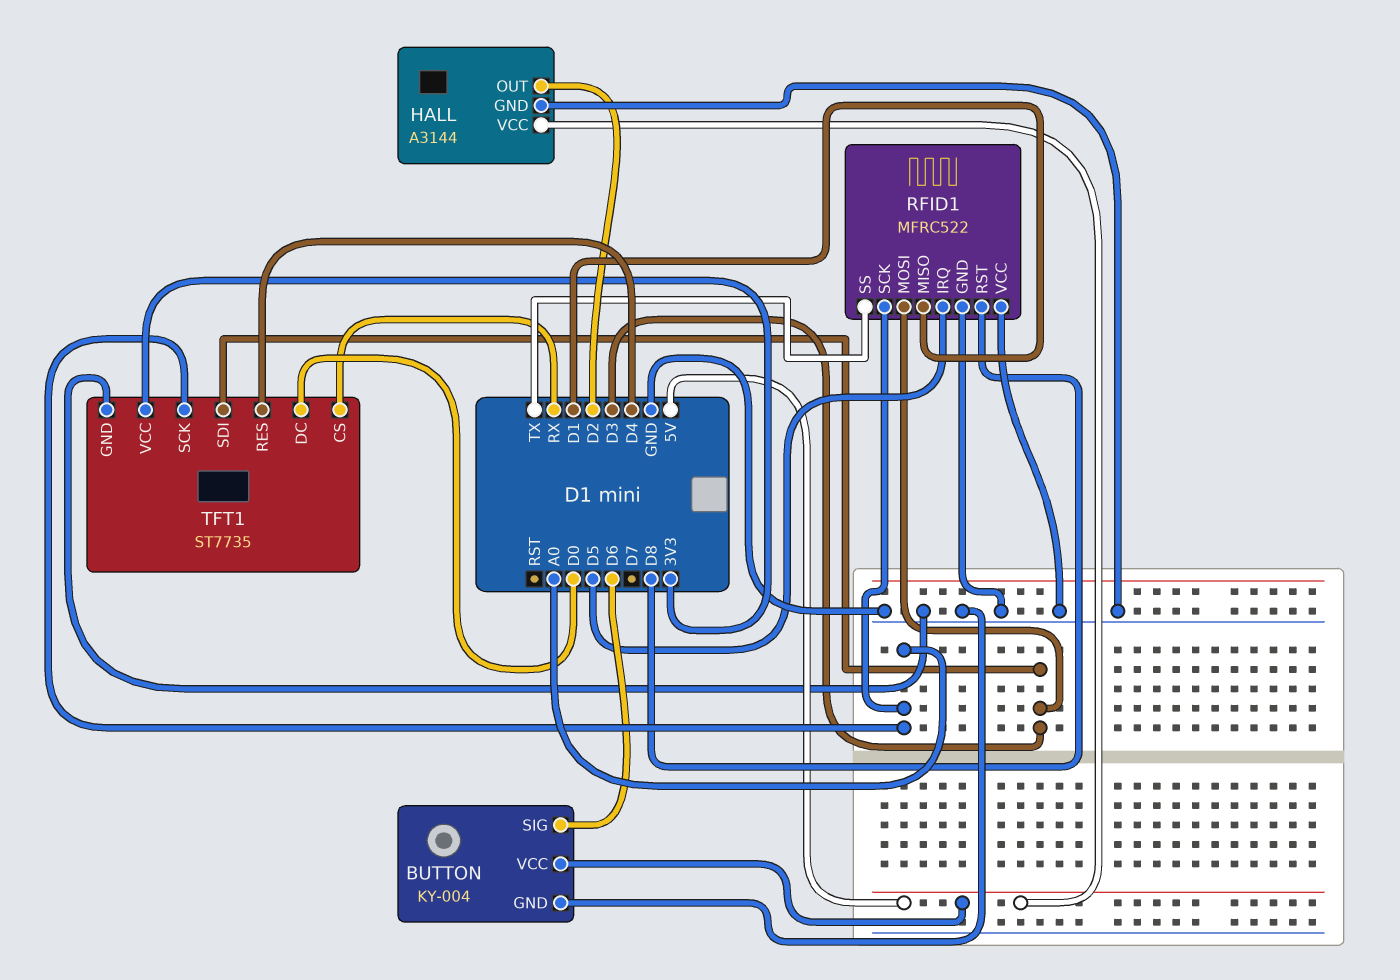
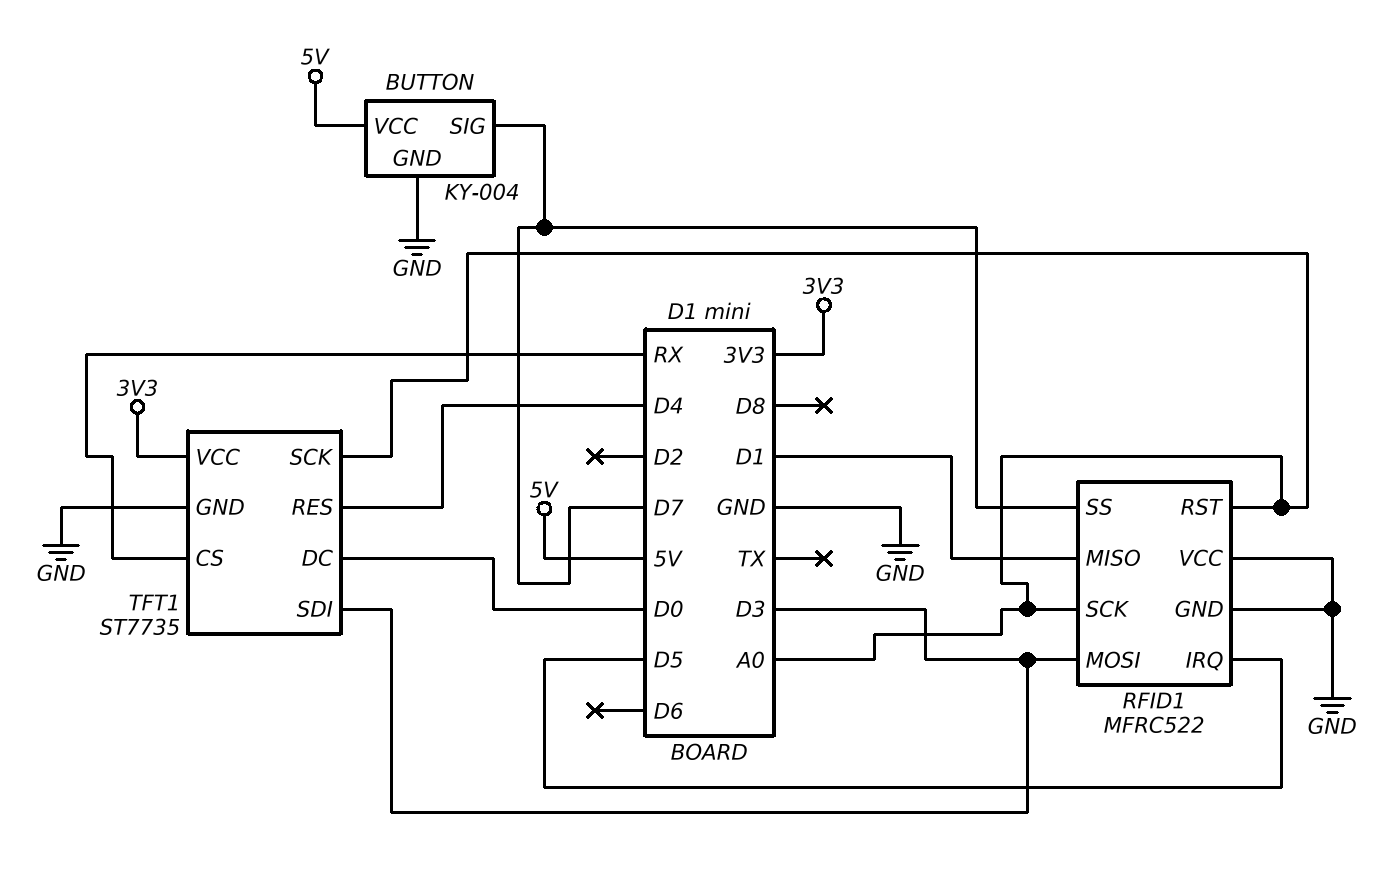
BUTTON pin SIG: D6 -> D7
HALL: A3144 -> none
HALL pin GND: GND -> none
HALL pin OUT: D2 -> none
HALL pin VCC: 5V -> none
RFID1 pin RST: D8 -> A0
RFID1 pin SS: TX -> D7

